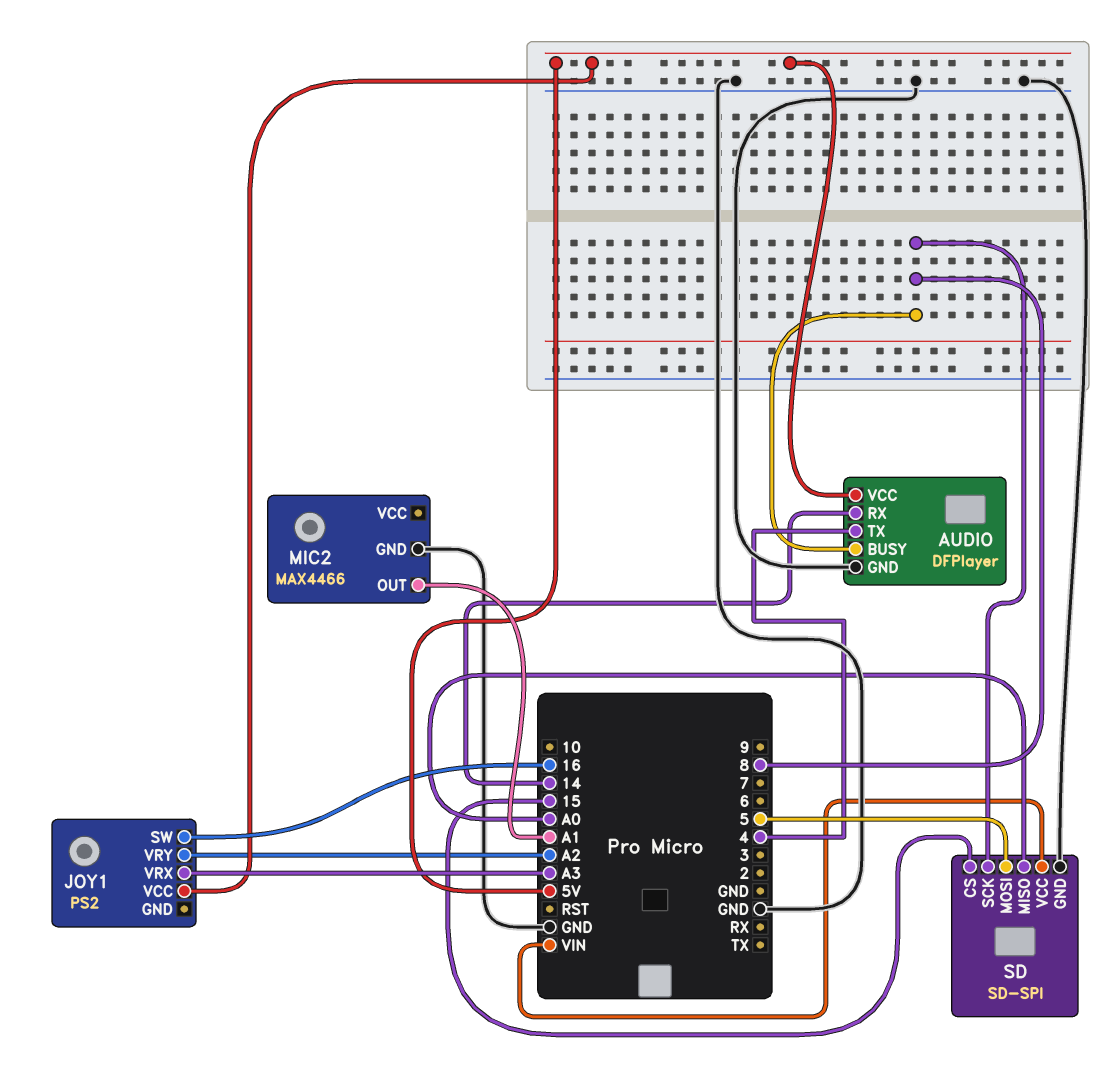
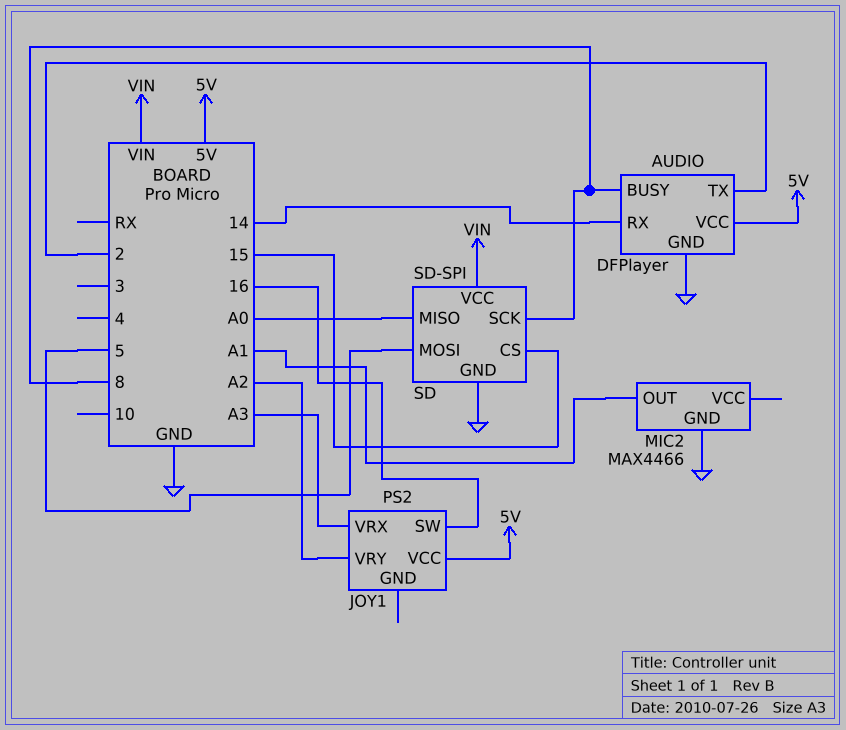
AUDIO pin TX: 4 -> 2

